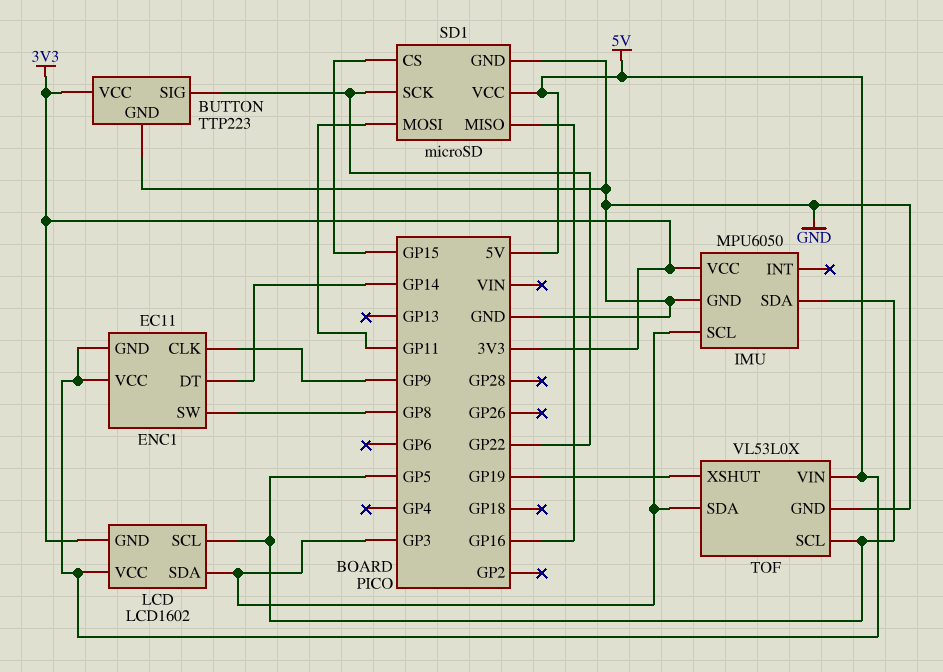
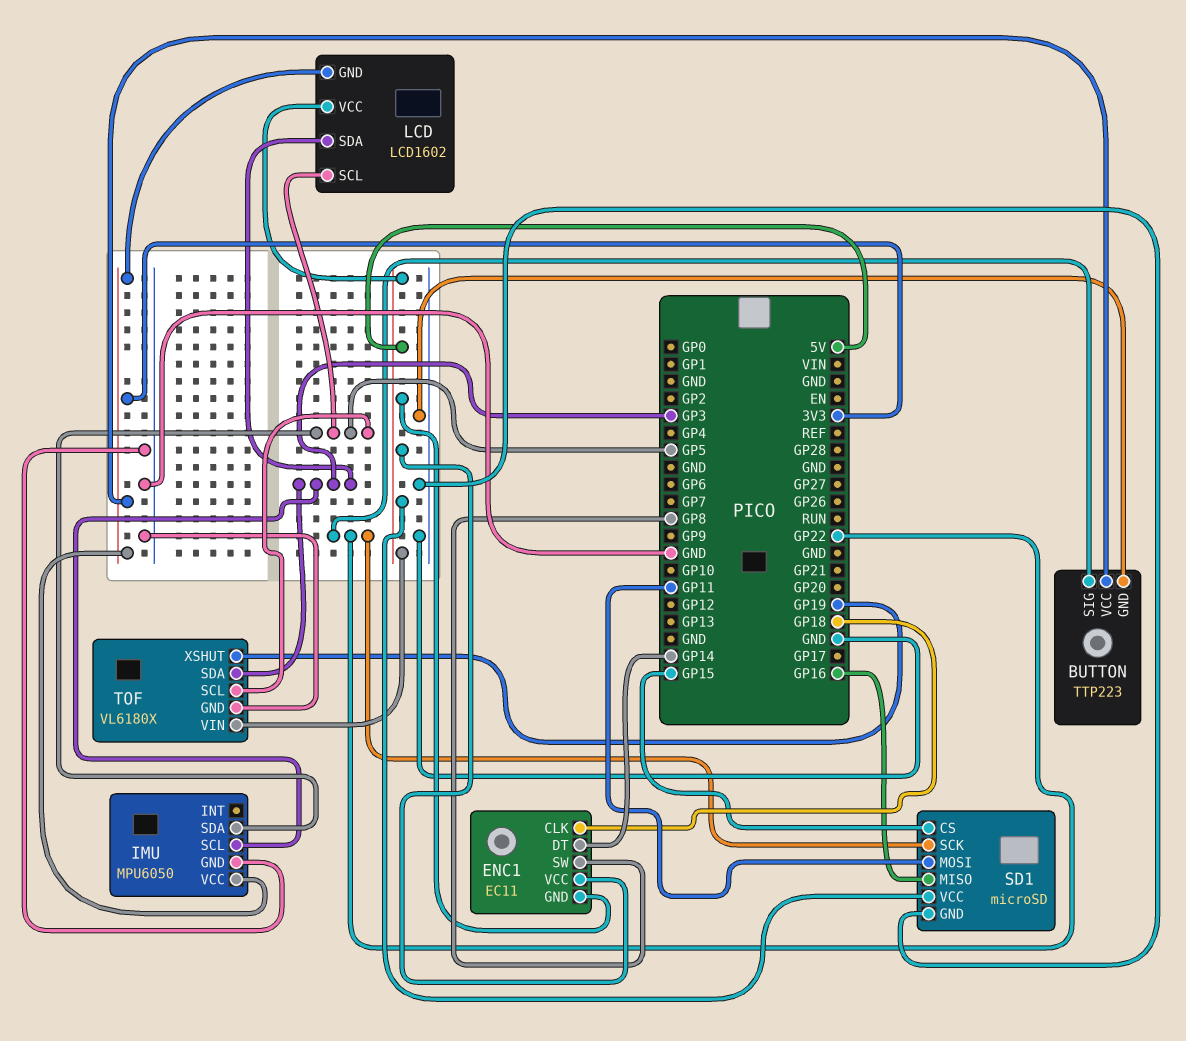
ENC1 pin CLK: GP9 -> GP18
TOF: VL53L0X -> VL6180X

